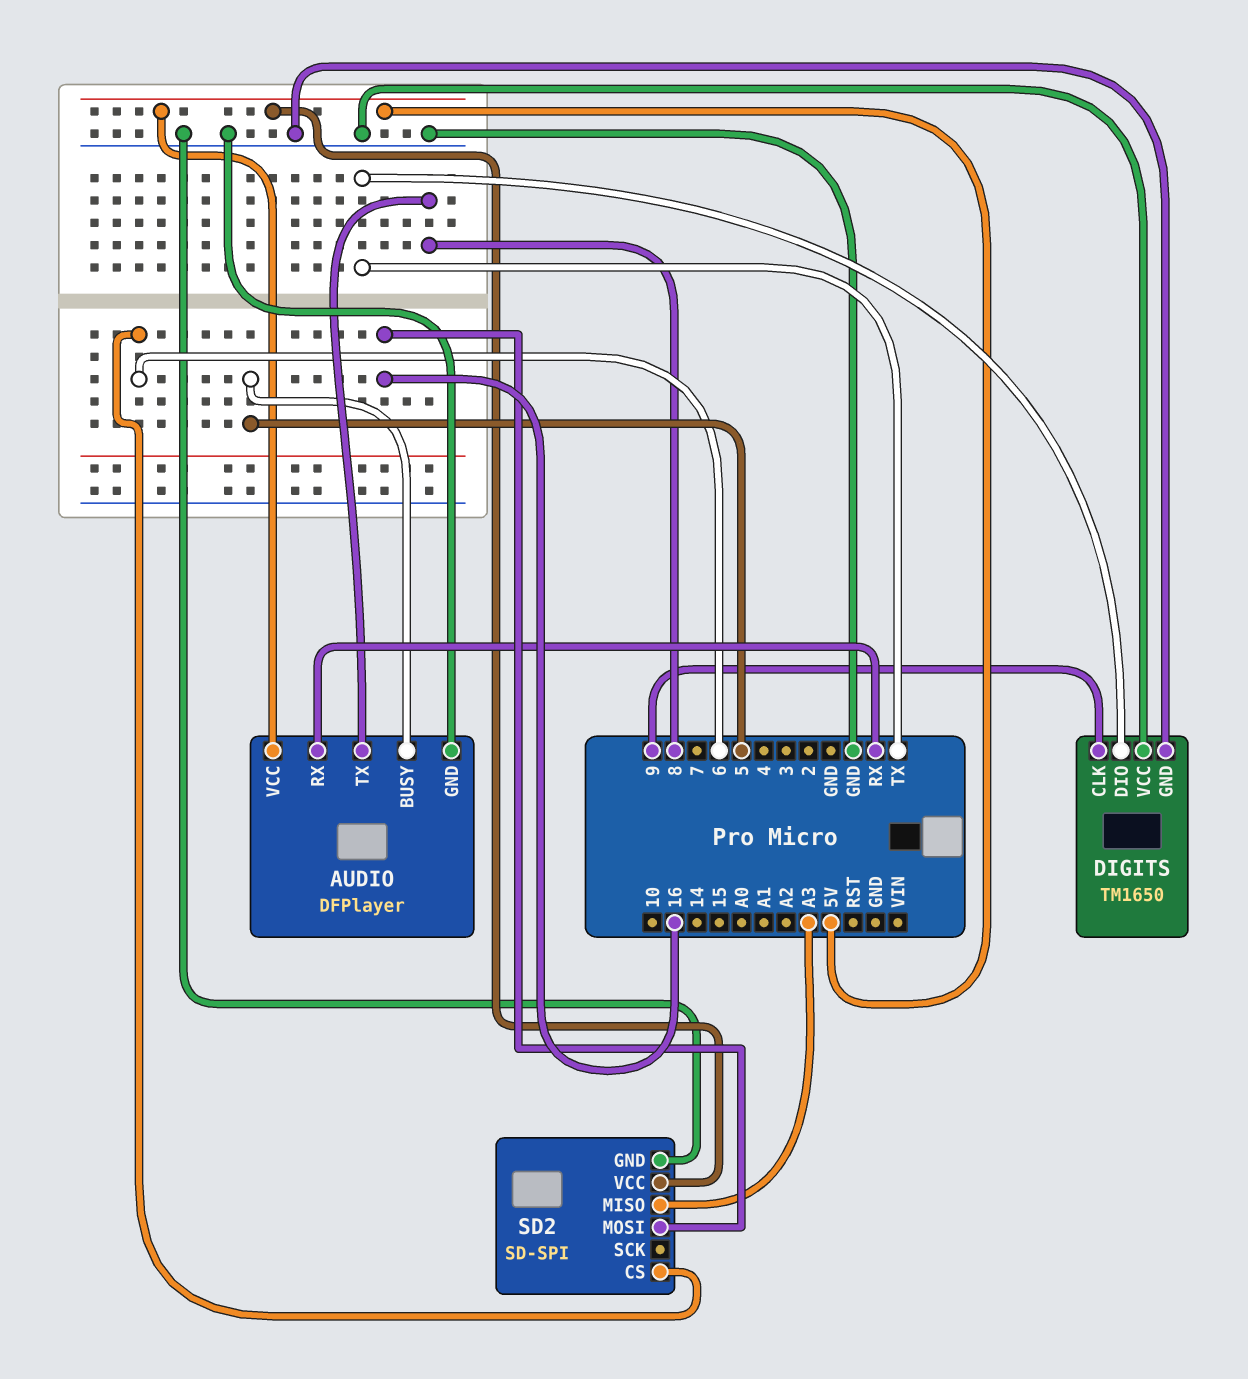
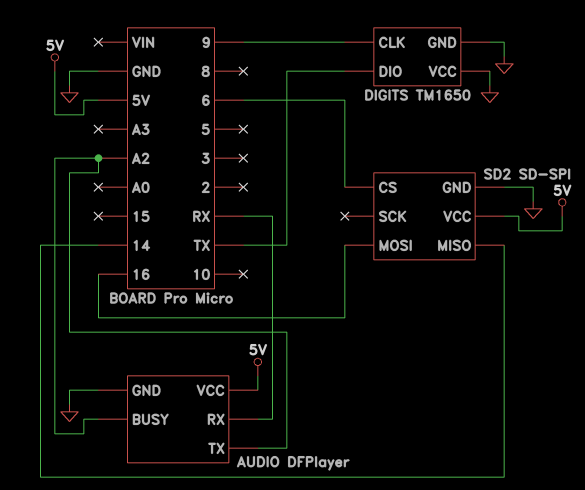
AUDIO pin BUSY: 5 -> A2
AUDIO pin TX: 8 -> A2
SD2 pin MISO: A3 -> 14

